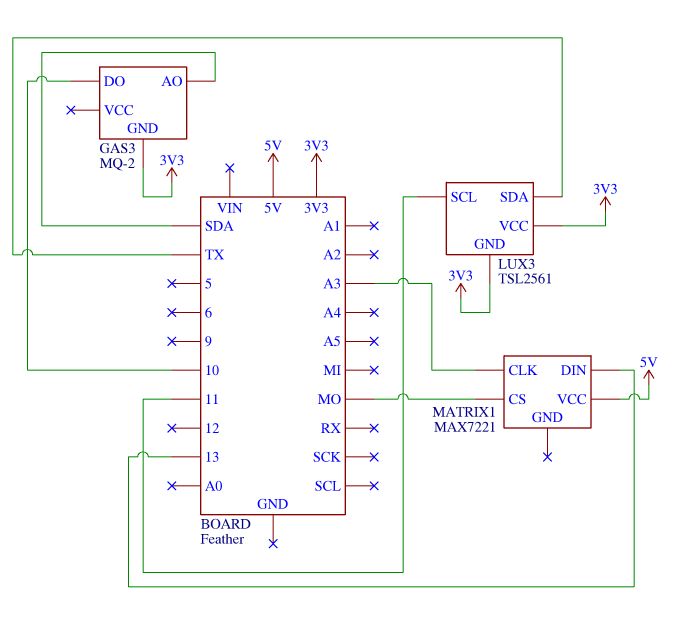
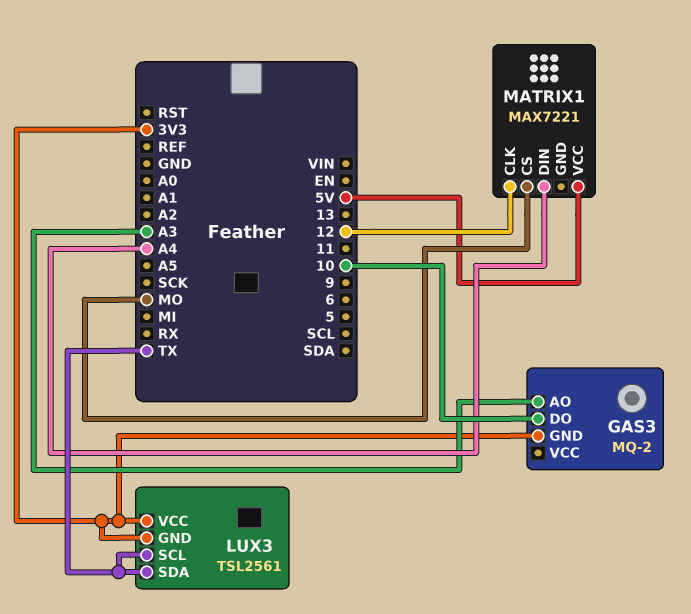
GAS3 pin AO: SDA -> A3
LUX3 pin SCL: 11 -> TX
MATRIX1 pin CLK: A3 -> 12
MATRIX1 pin DIN: 13 -> A4

